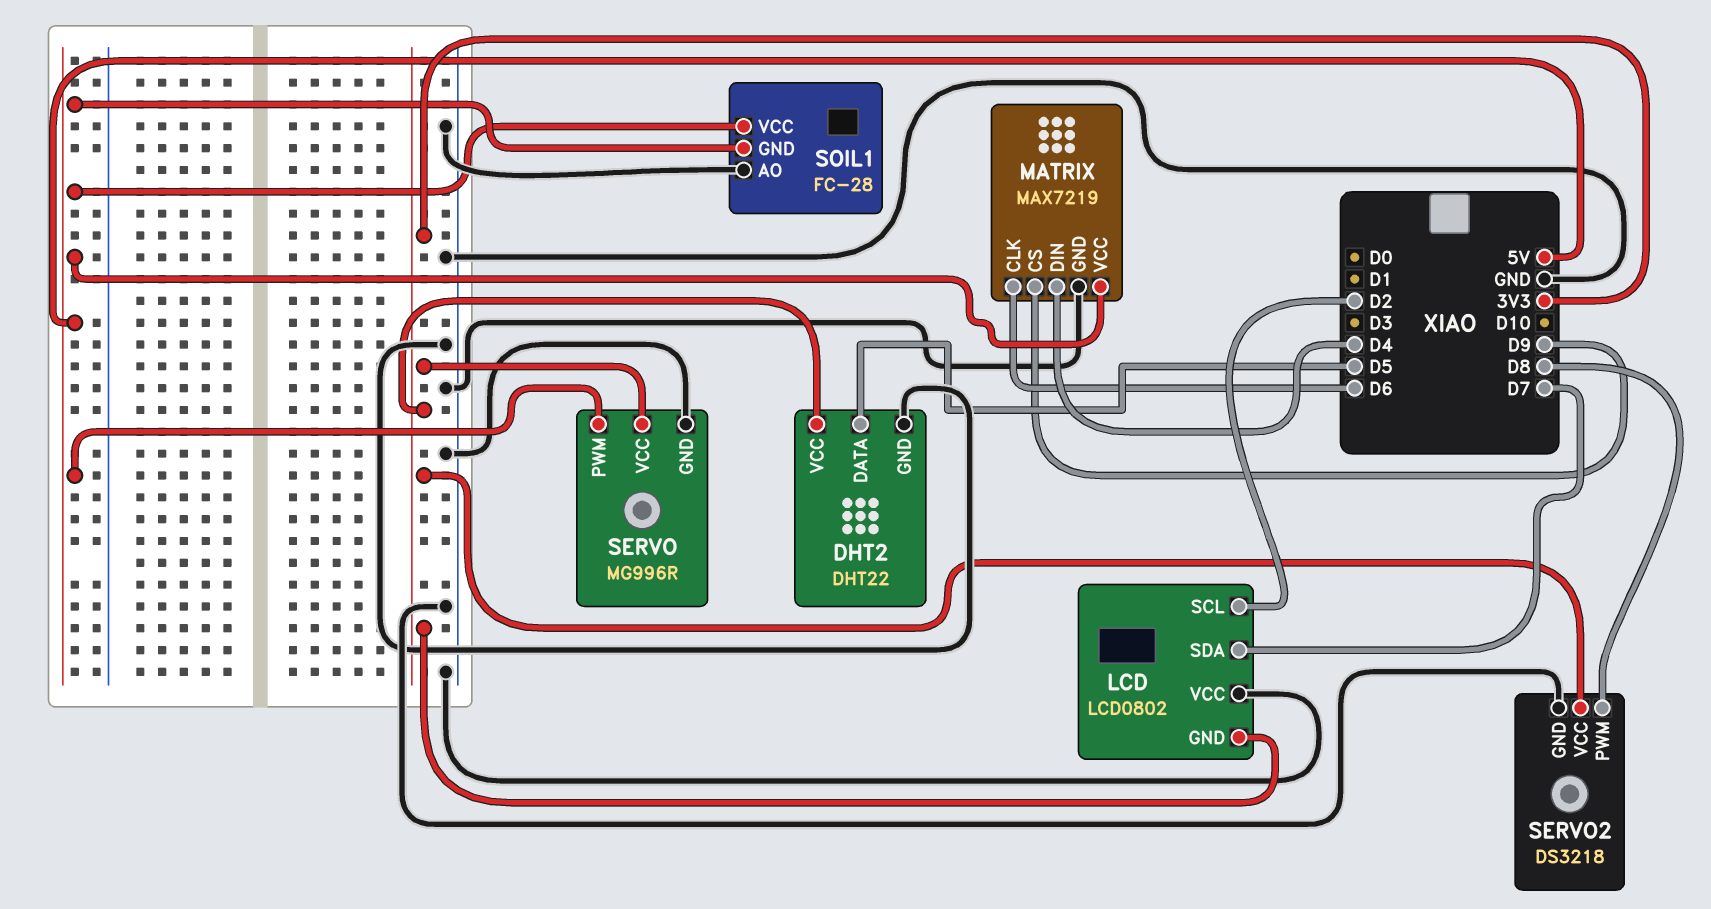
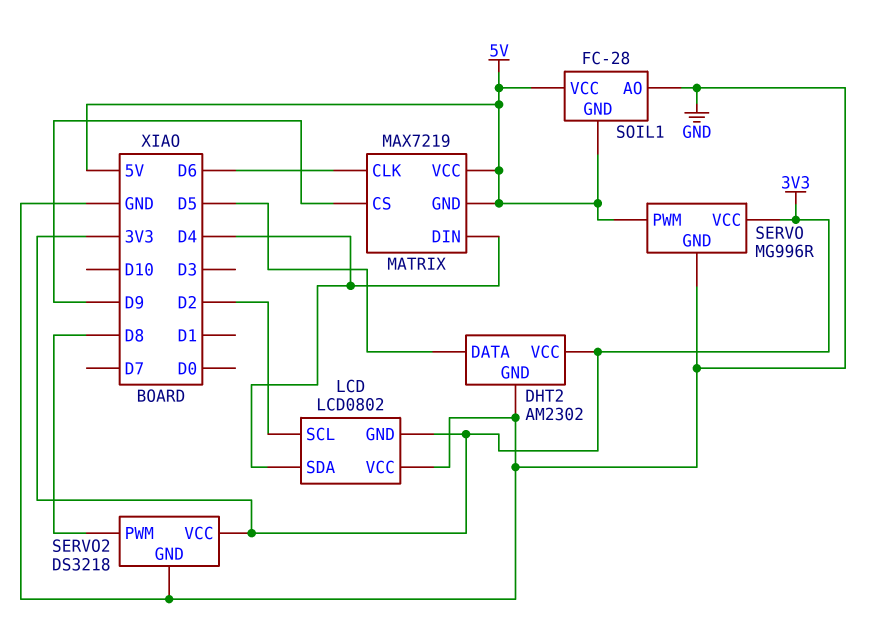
DHT2: DHT22 -> AM2302
LCD pin SDA: D7 -> D4
MATRIX pin GND: GND -> 5V

